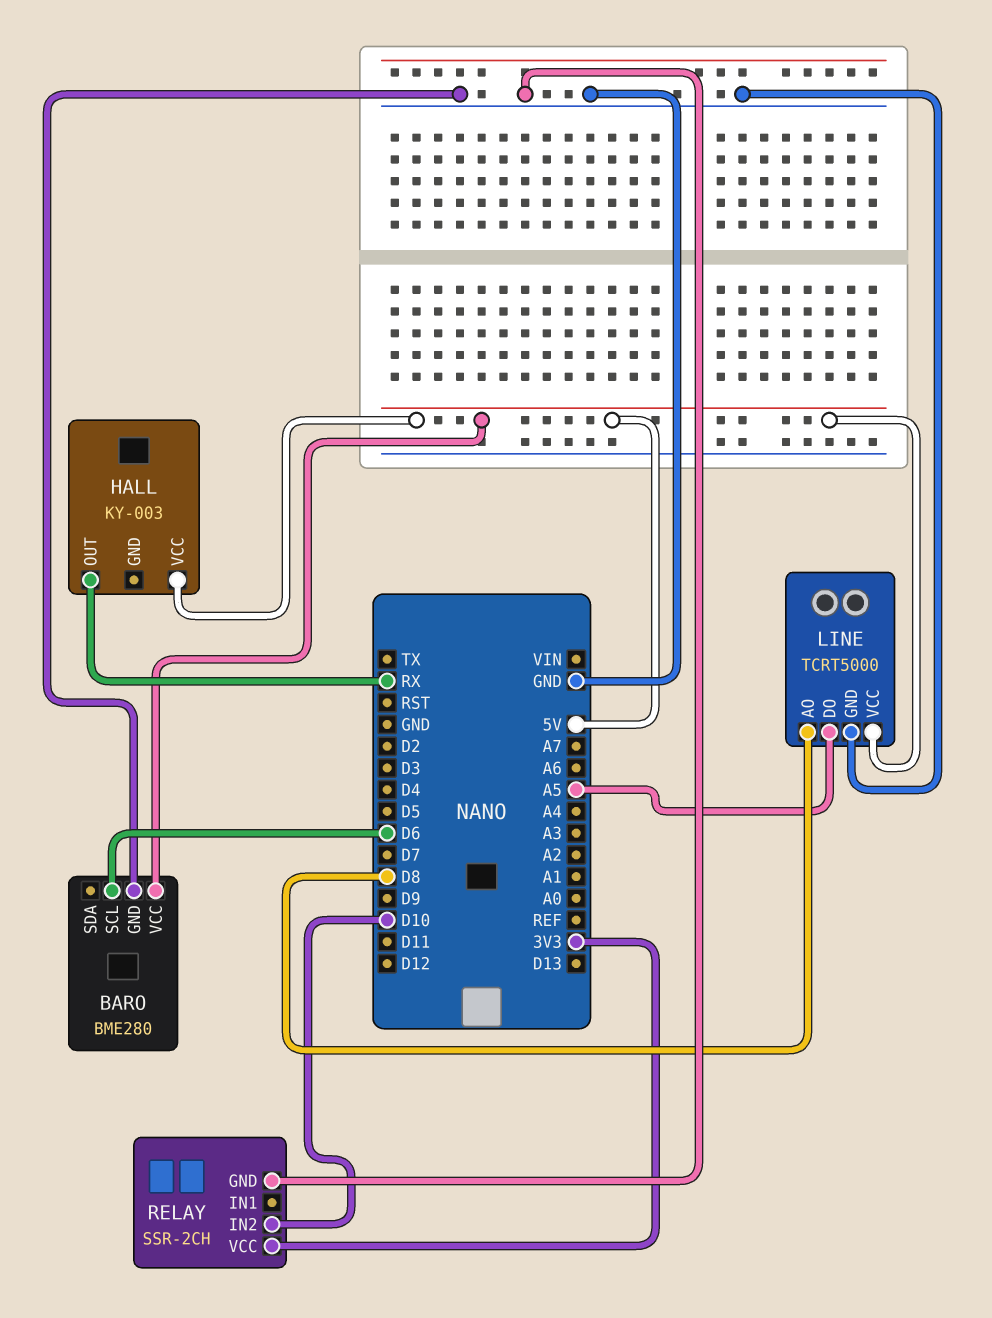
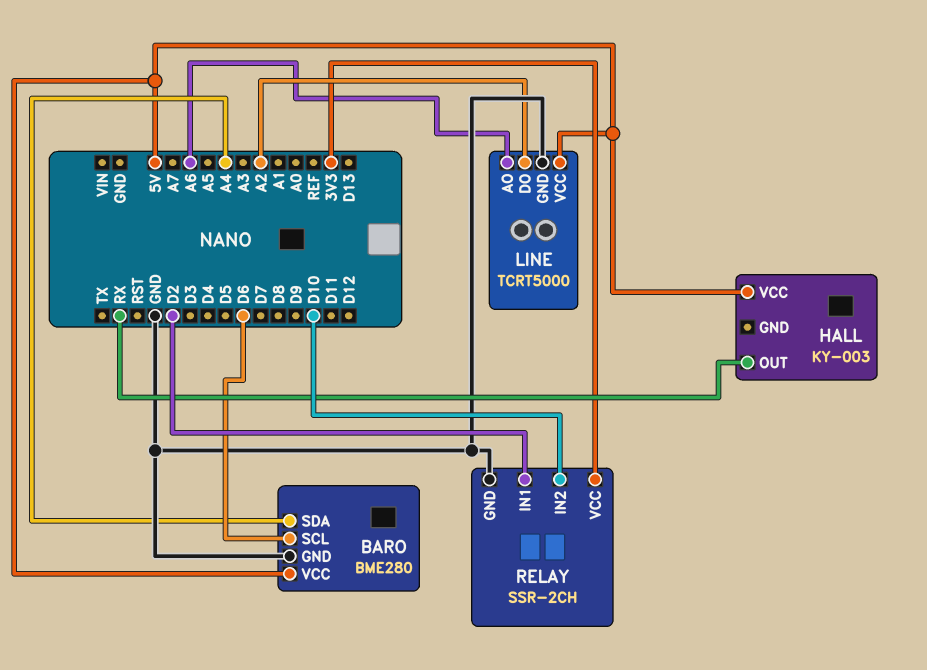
BARO pin SDA: none -> A4
LINE pin AO: D8 -> A6
LINE pin DO: A5 -> A2
RELAY pin IN1: none -> D2

